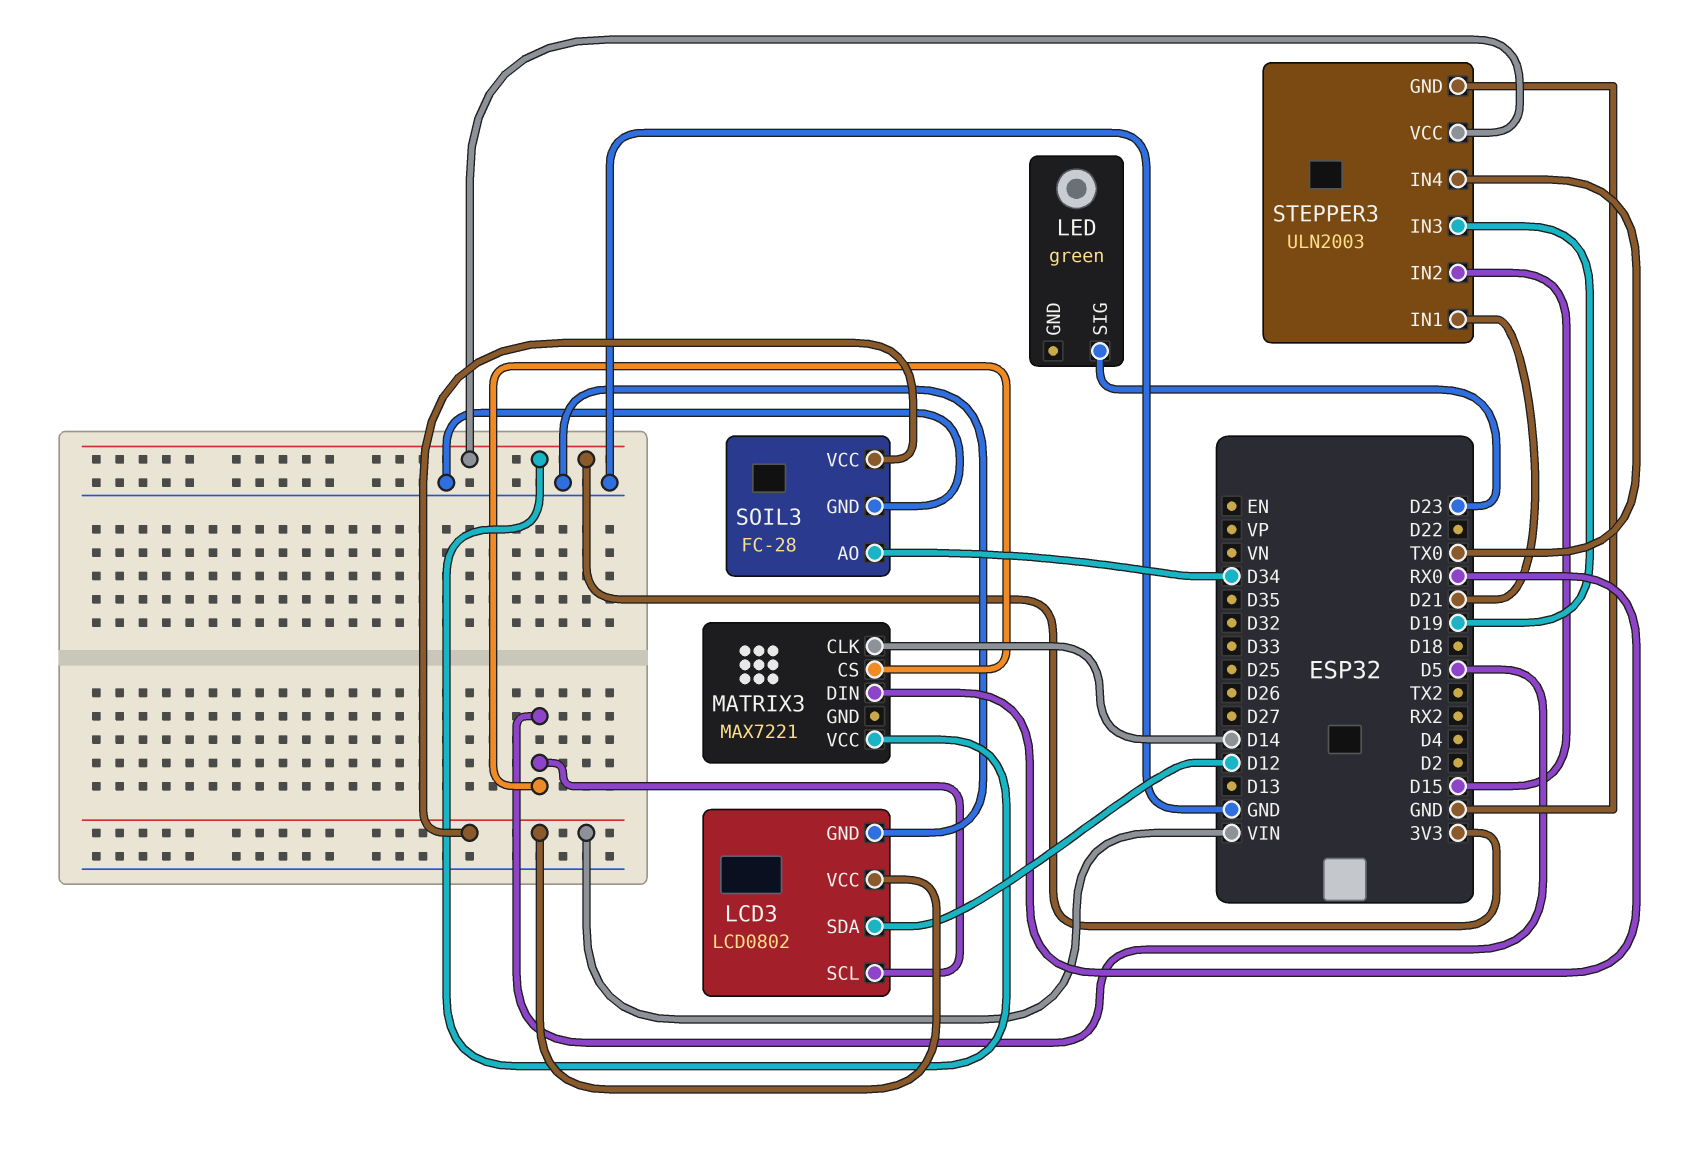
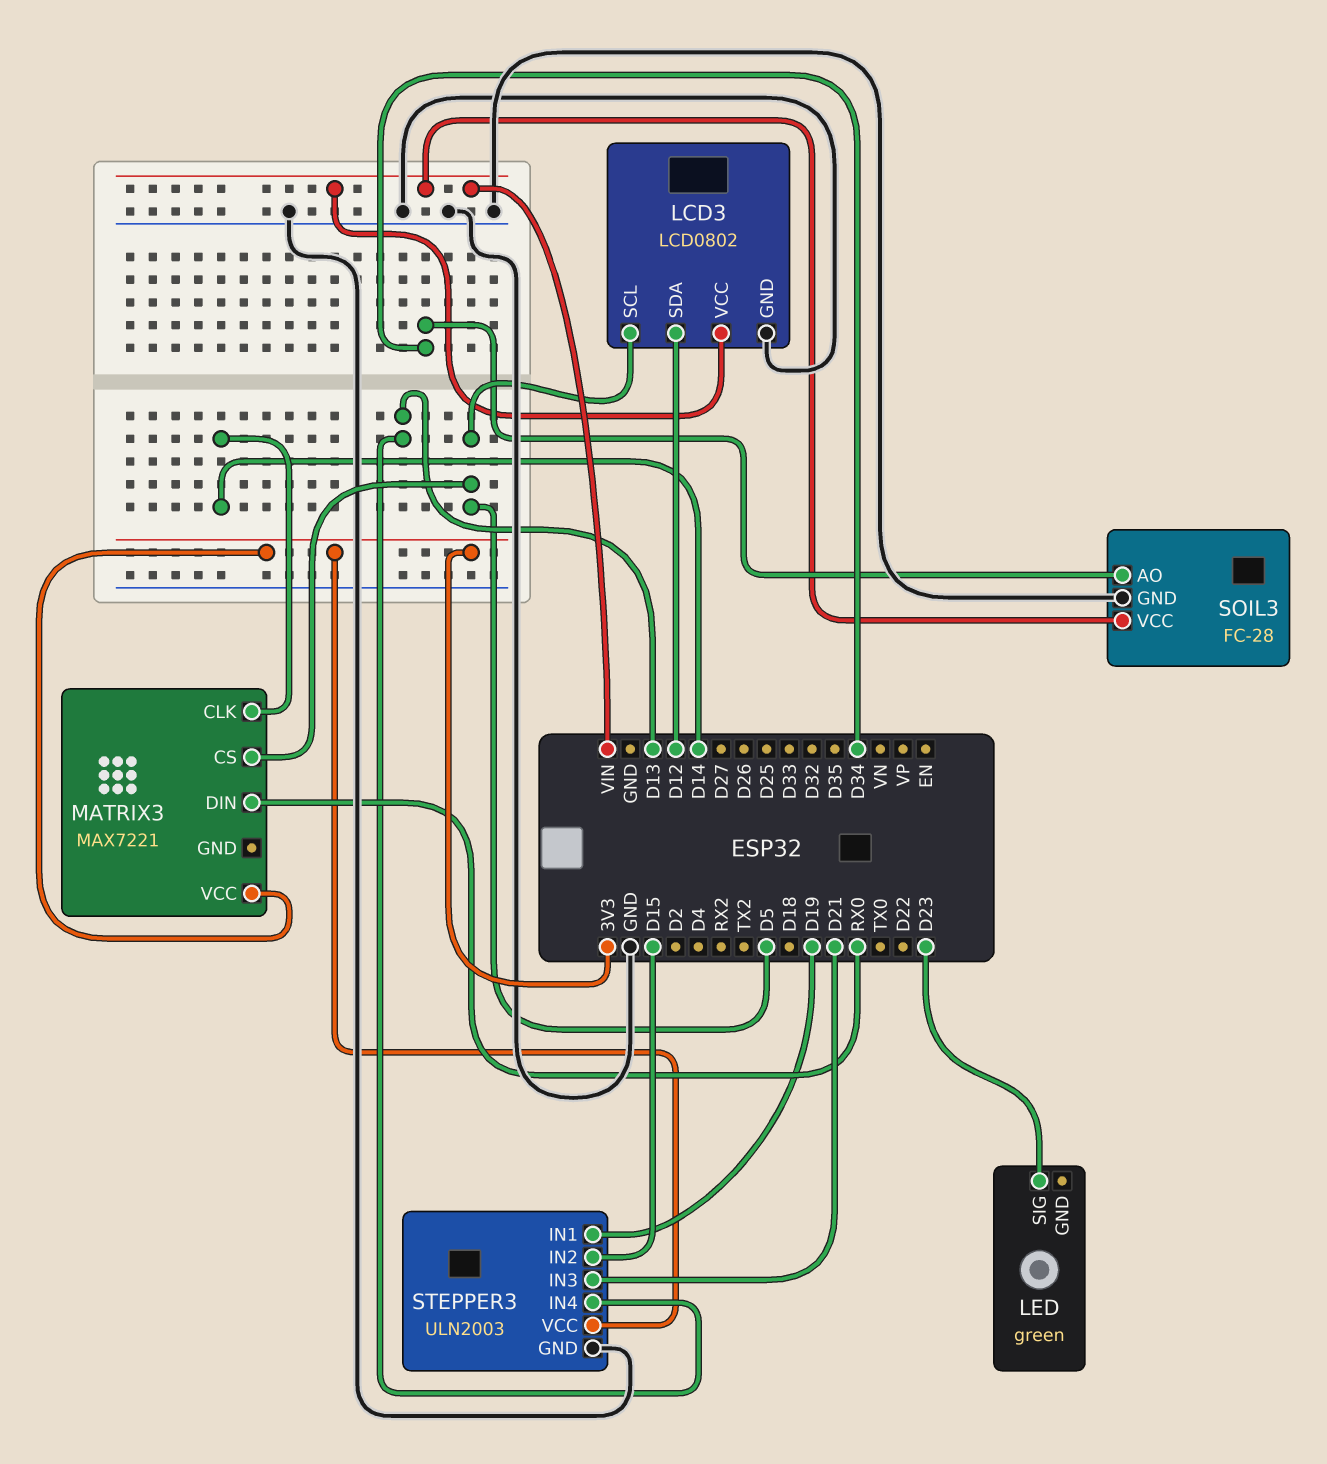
STEPPER3 pin IN1: D21 -> D19
STEPPER3 pin IN3: D19 -> D21
STEPPER3 pin IN4: TX0 -> D13

